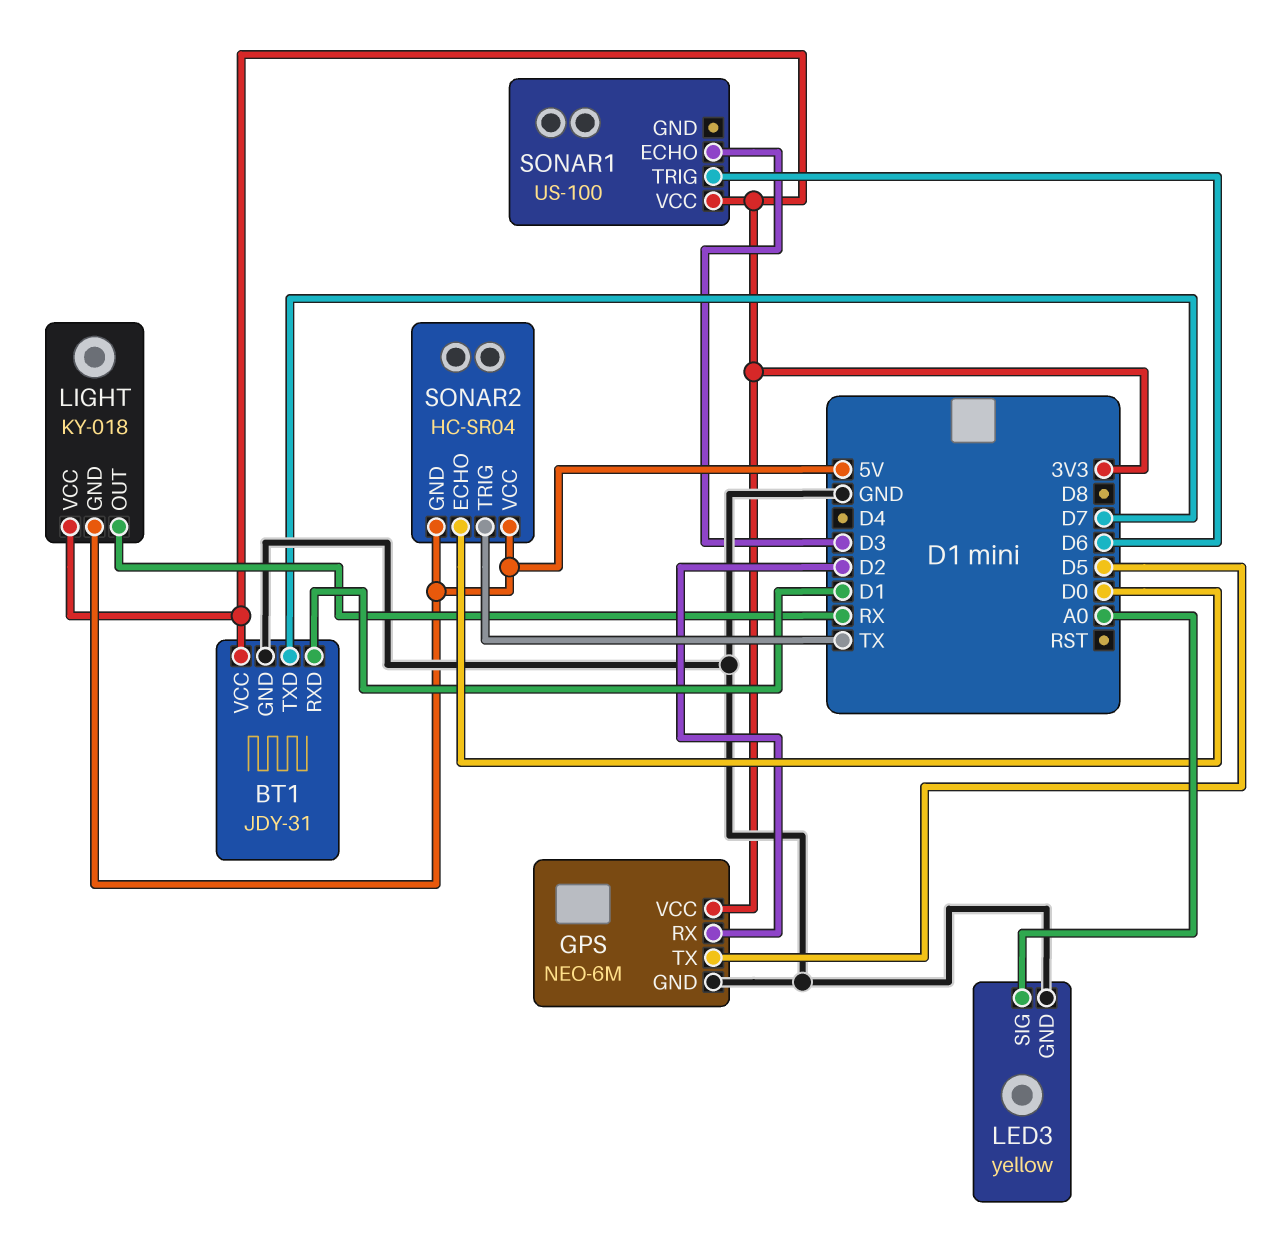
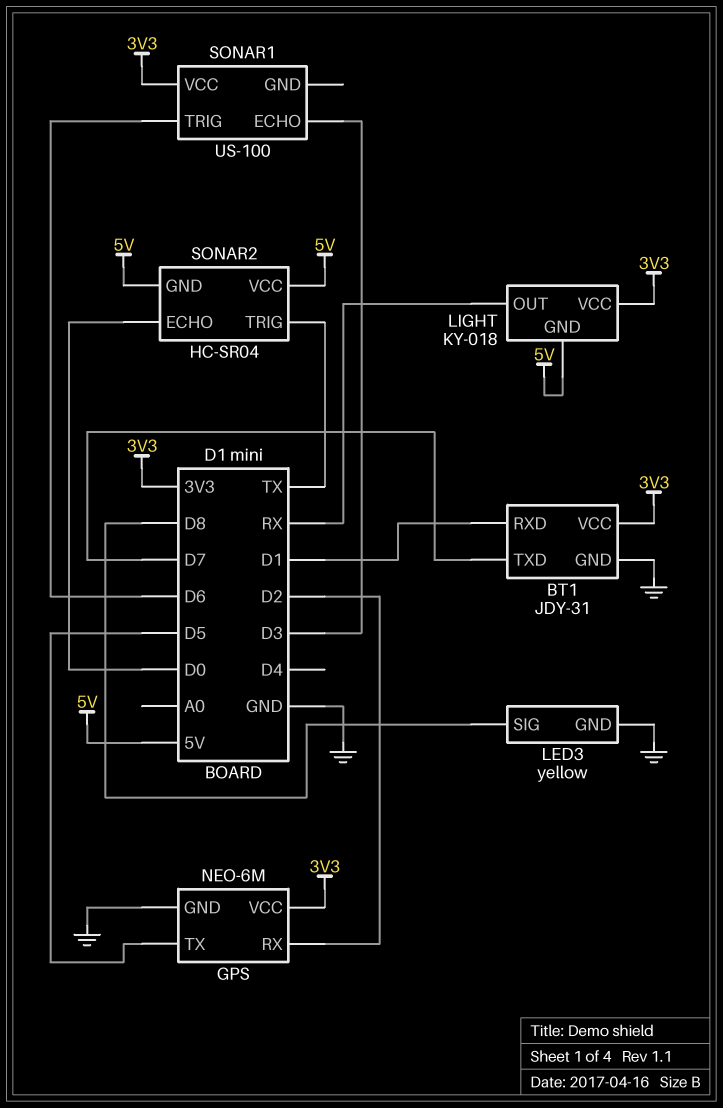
LED3 pin SIG: A0 -> D8

